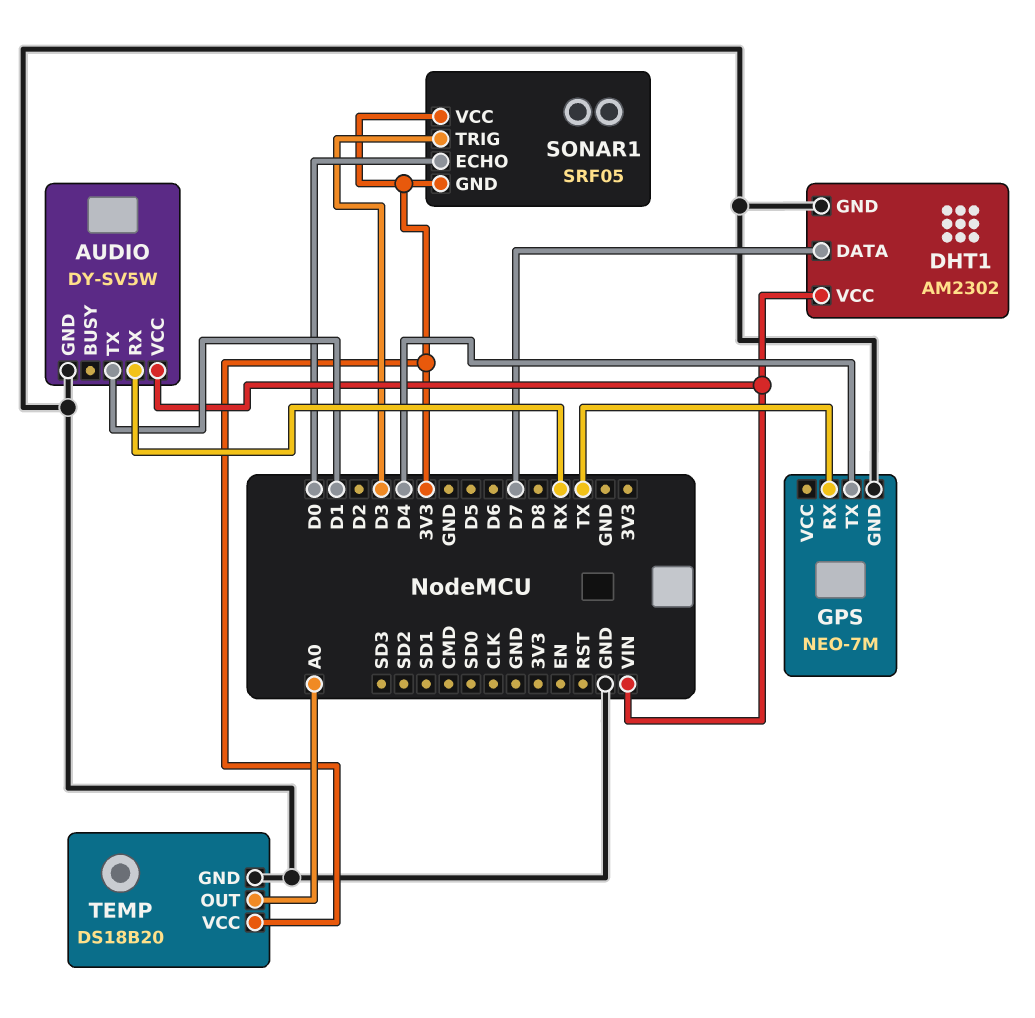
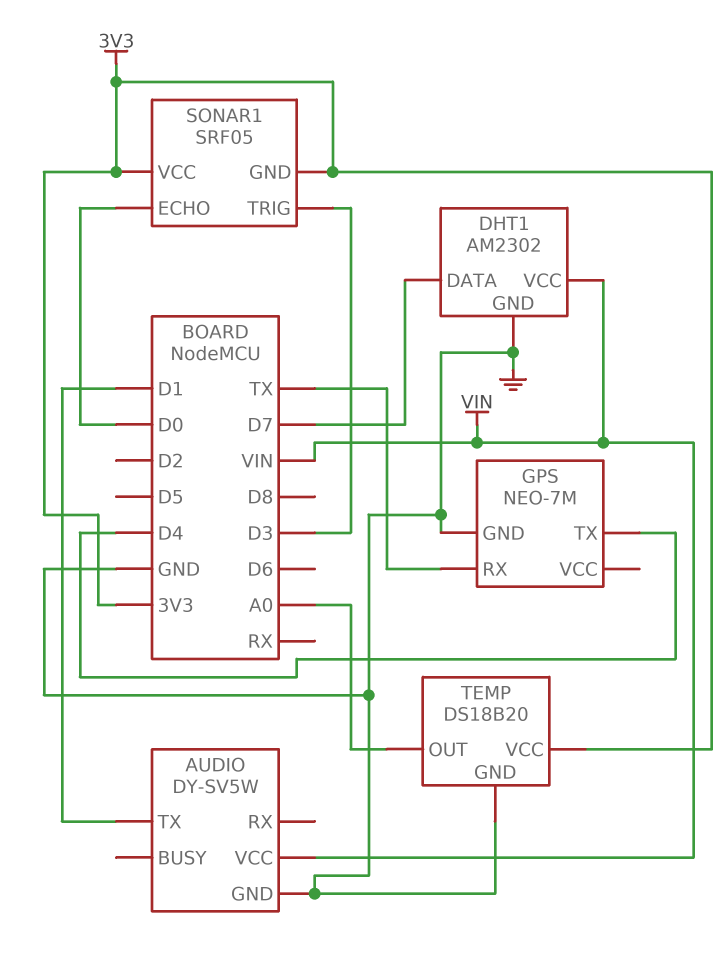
AUDIO pin RX: RX -> none

